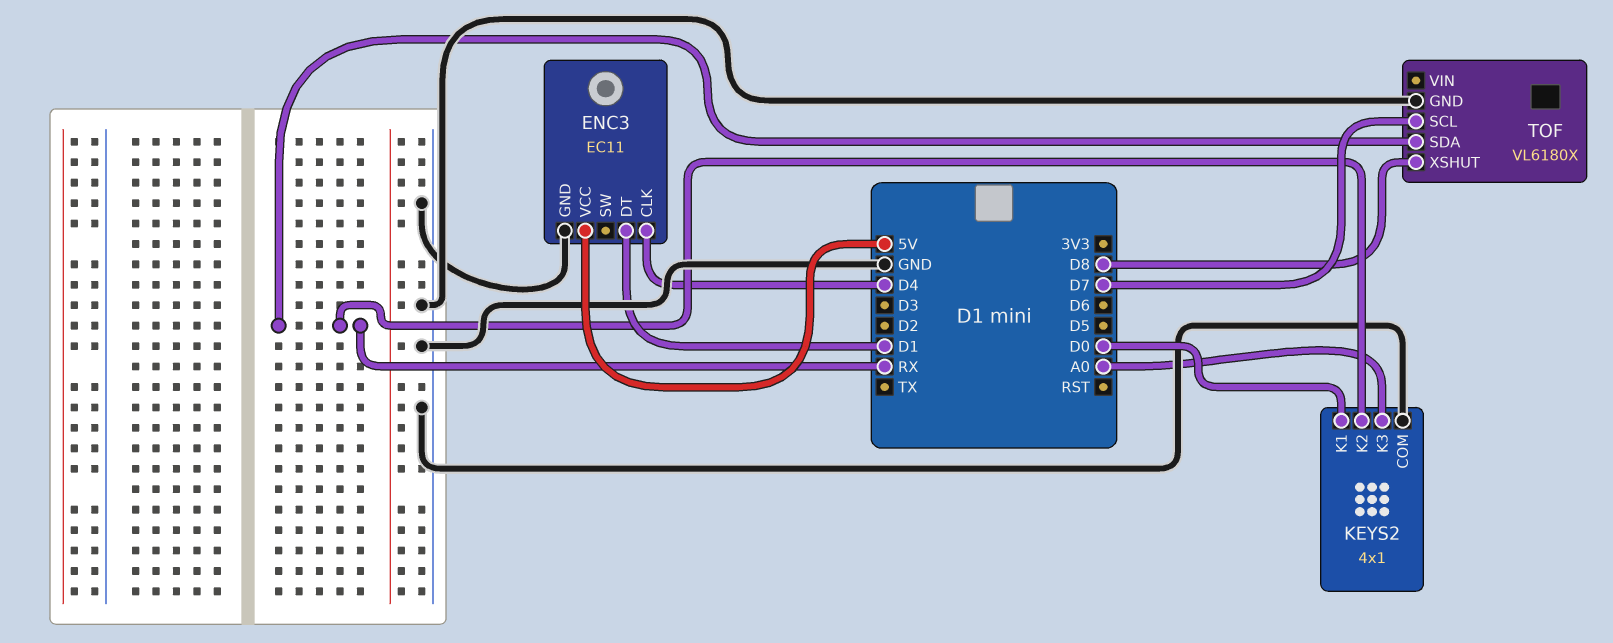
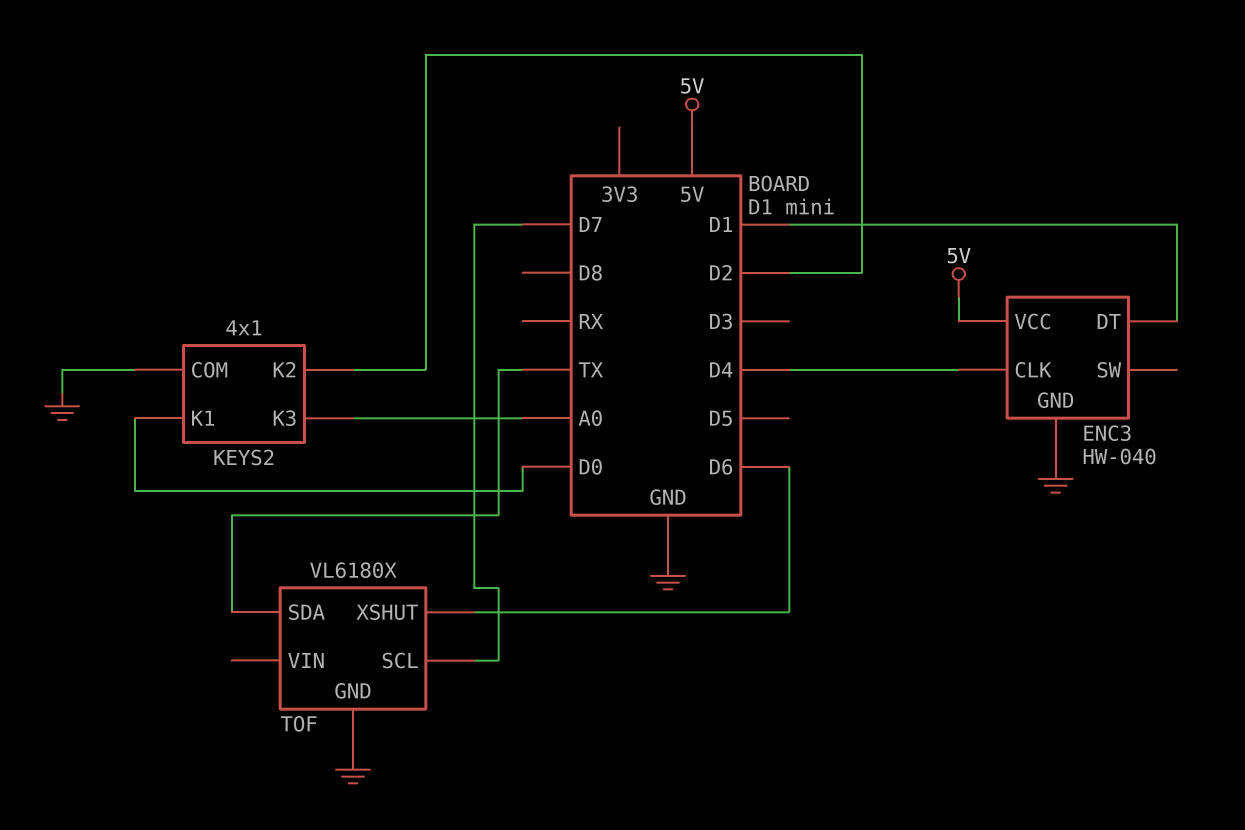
ENC3: EC11 -> HW-040
KEYS2 pin K2: RX -> D2
TOF pin SDA: RX -> TX
TOF pin XSHUT: D8 -> D6

